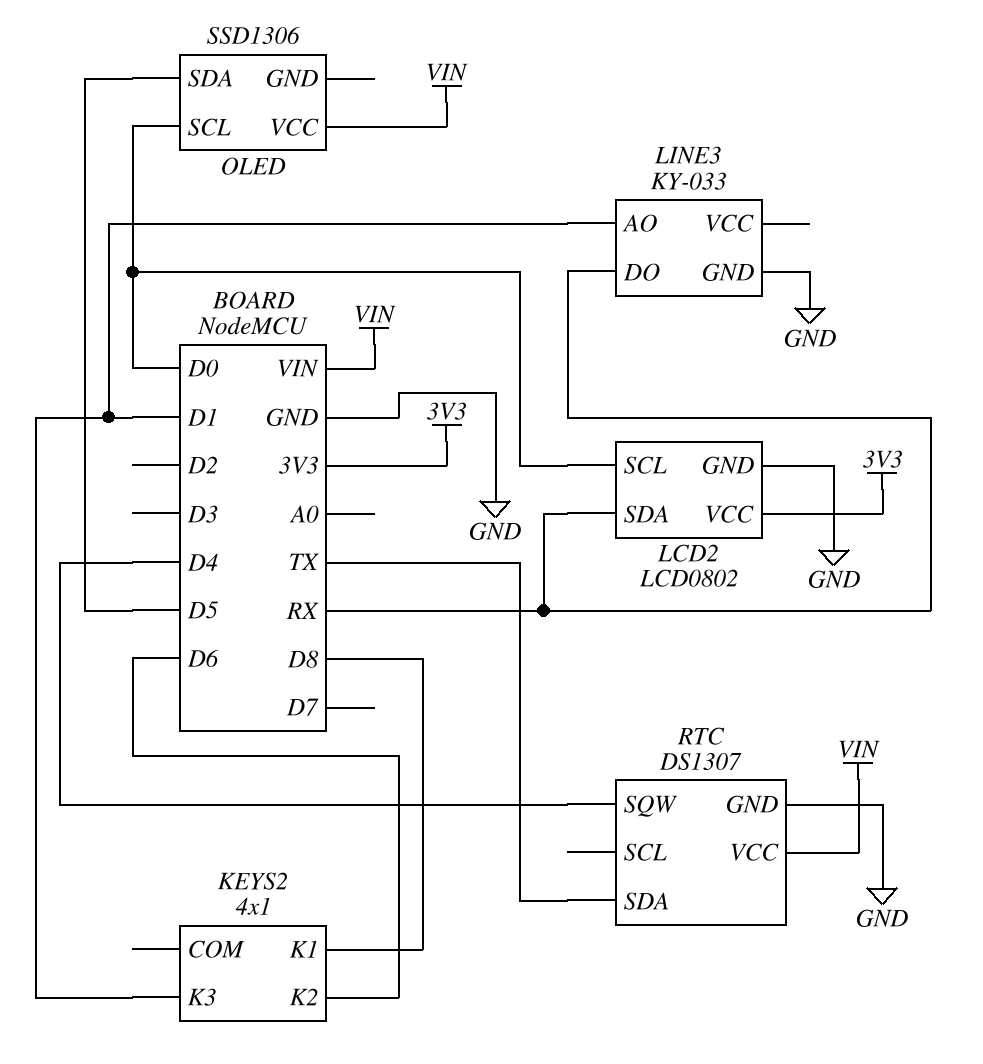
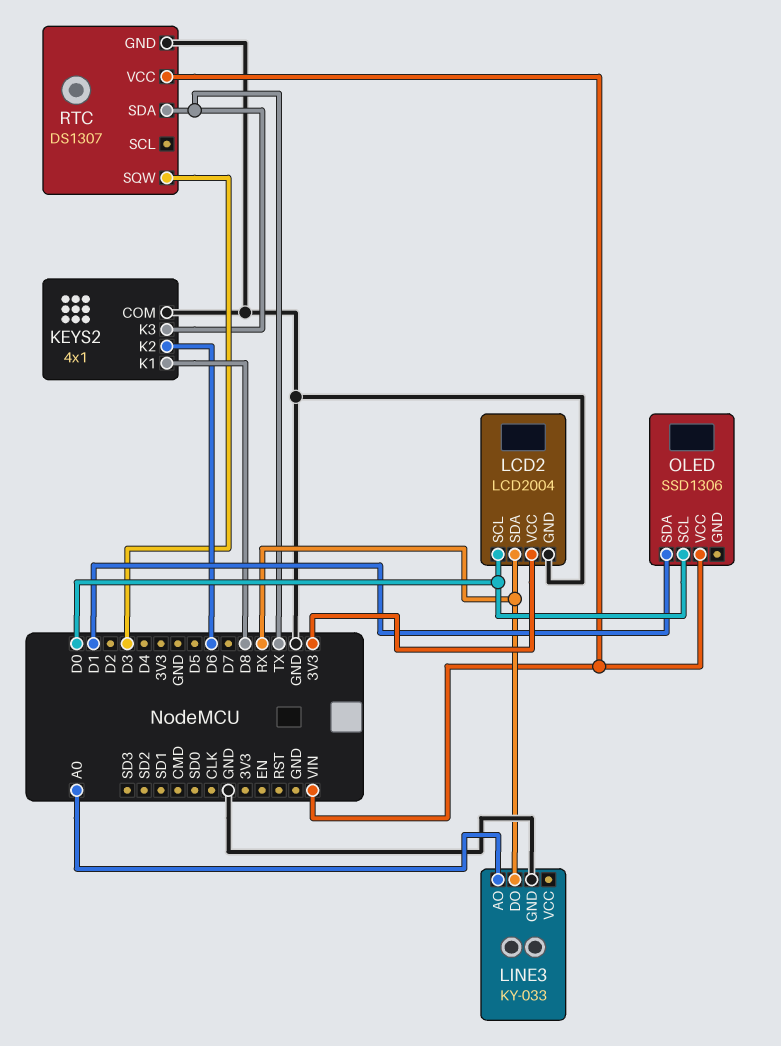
KEYS2 pin COM: none -> GND
KEYS2 pin K3: D1 -> TX
LCD2: LCD0802 -> LCD2004
LINE3 pin AO: D1 -> A0
OLED pin SDA: D5 -> D1
RTC pin SQW: D4 -> D3

